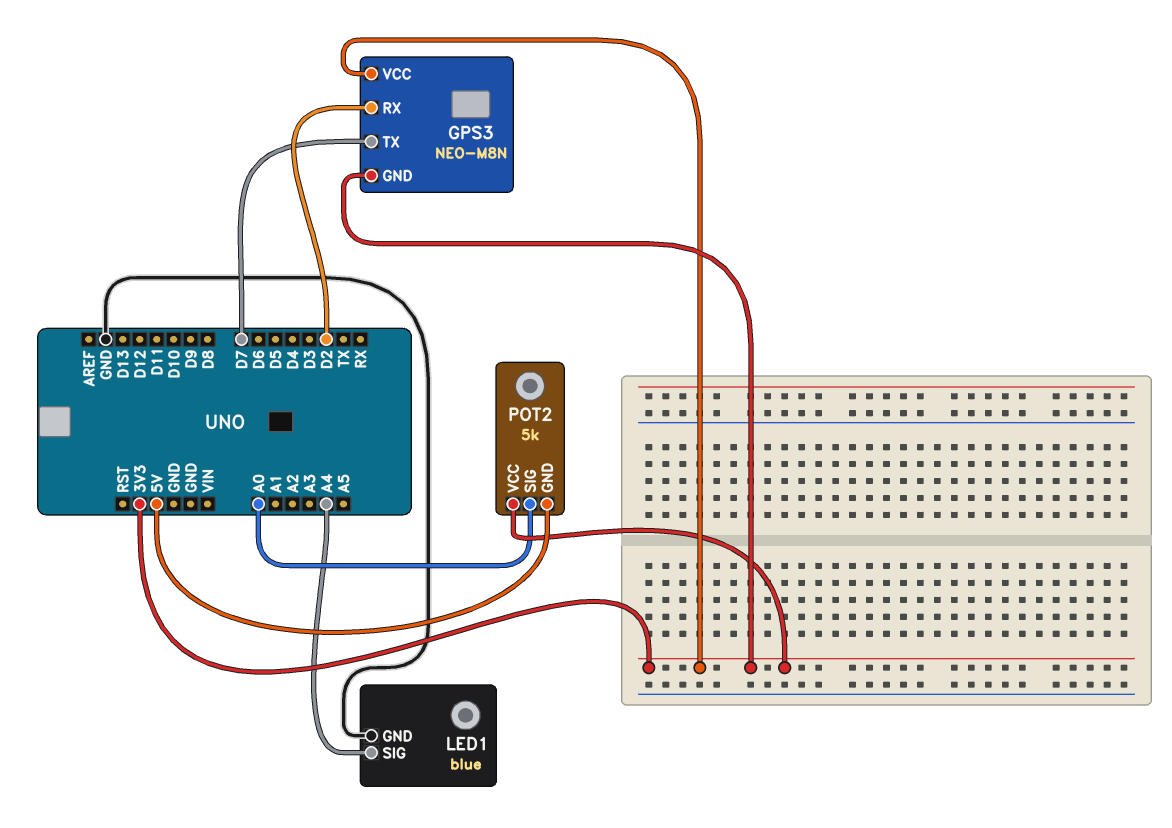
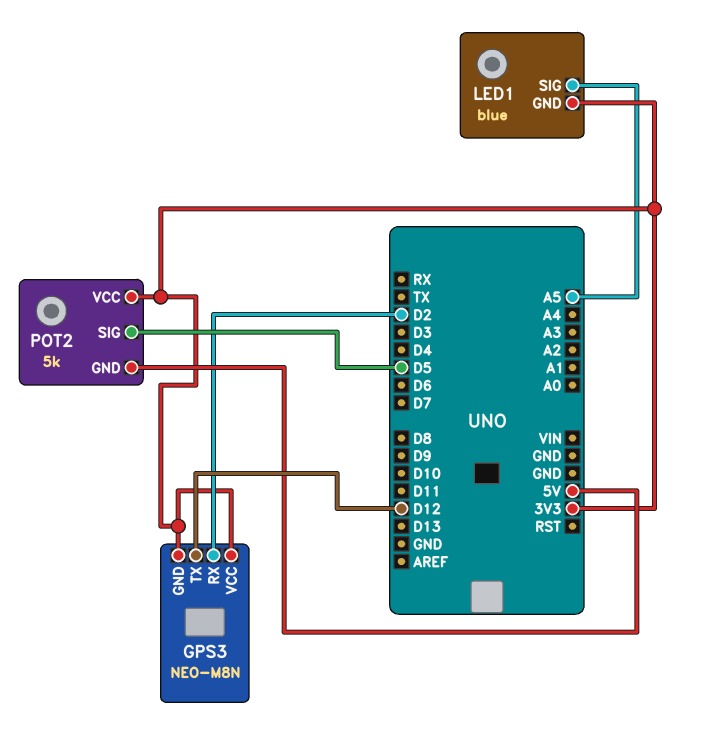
GPS3 pin TX: D7 -> D12
LED1 pin GND: GND -> 3V3
LED1 pin SIG: A4 -> A5
POT2 pin SIG: A0 -> D5

